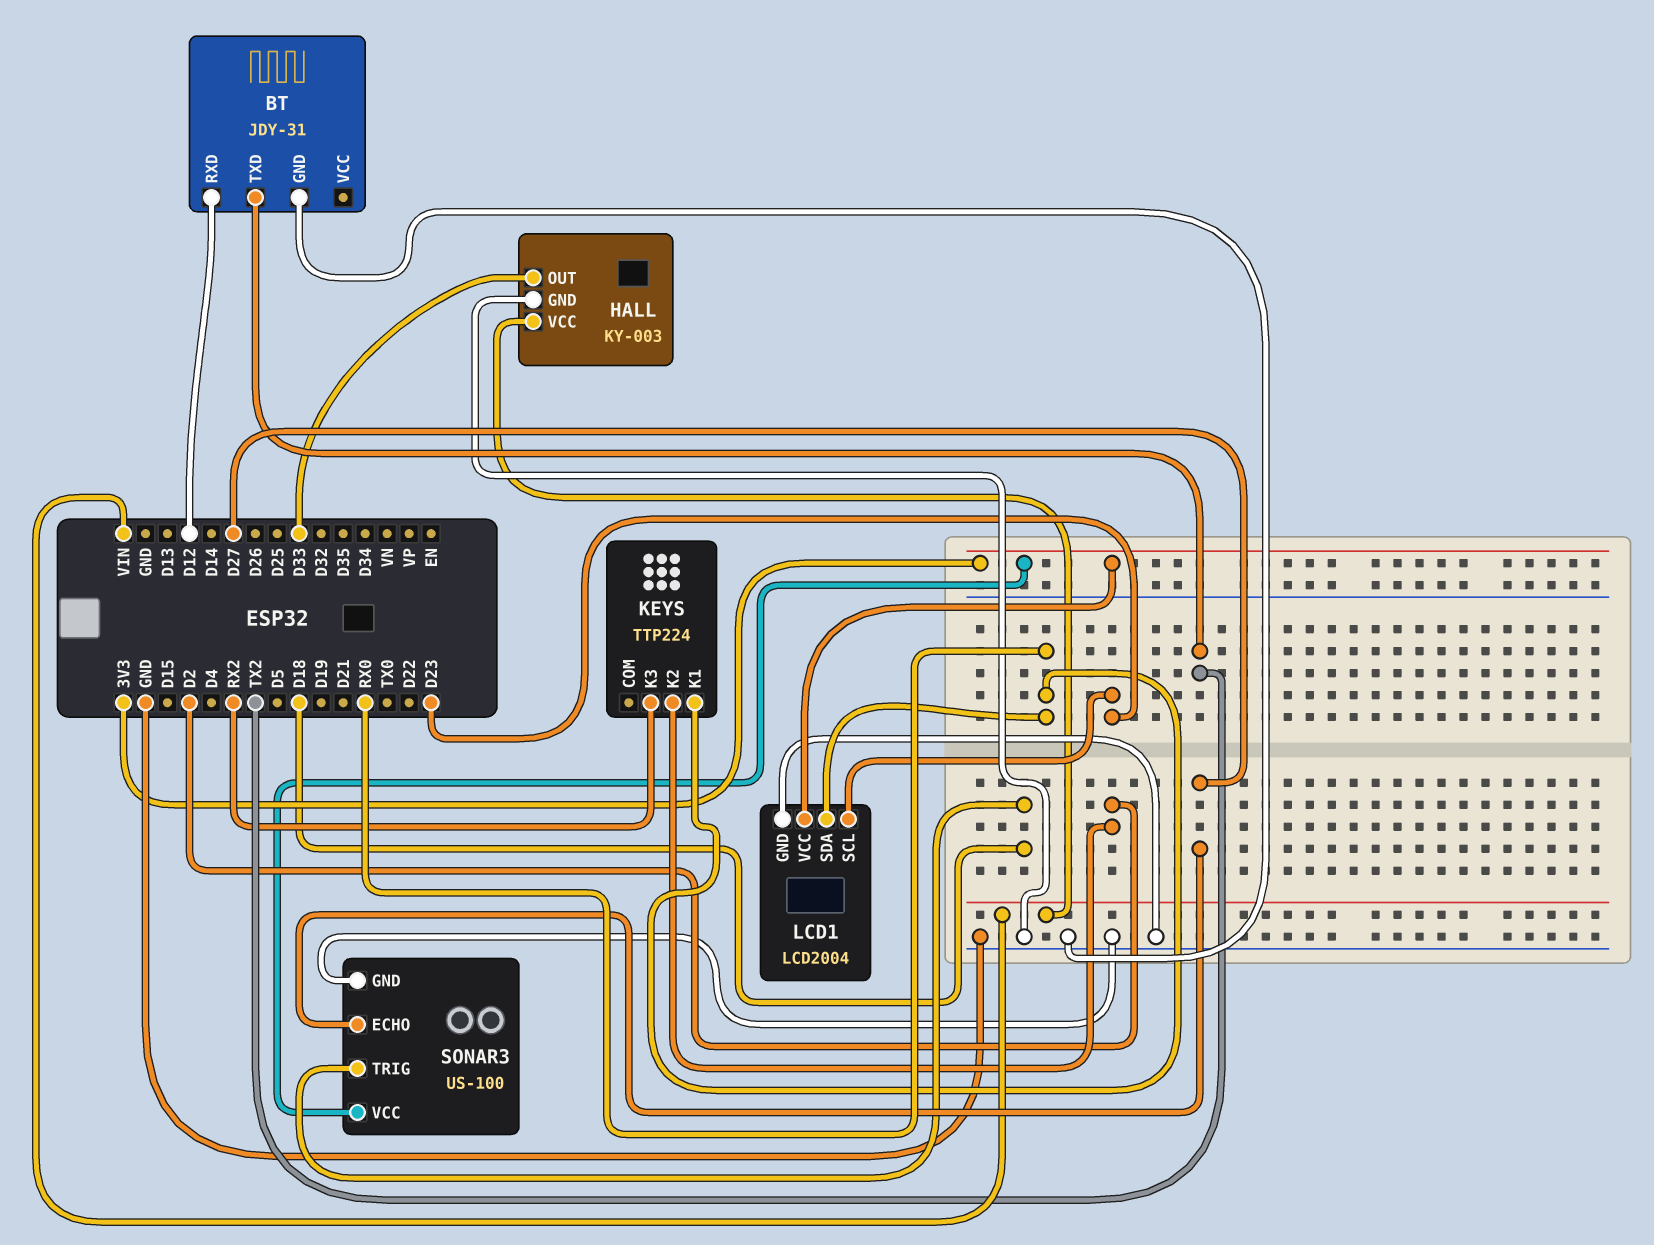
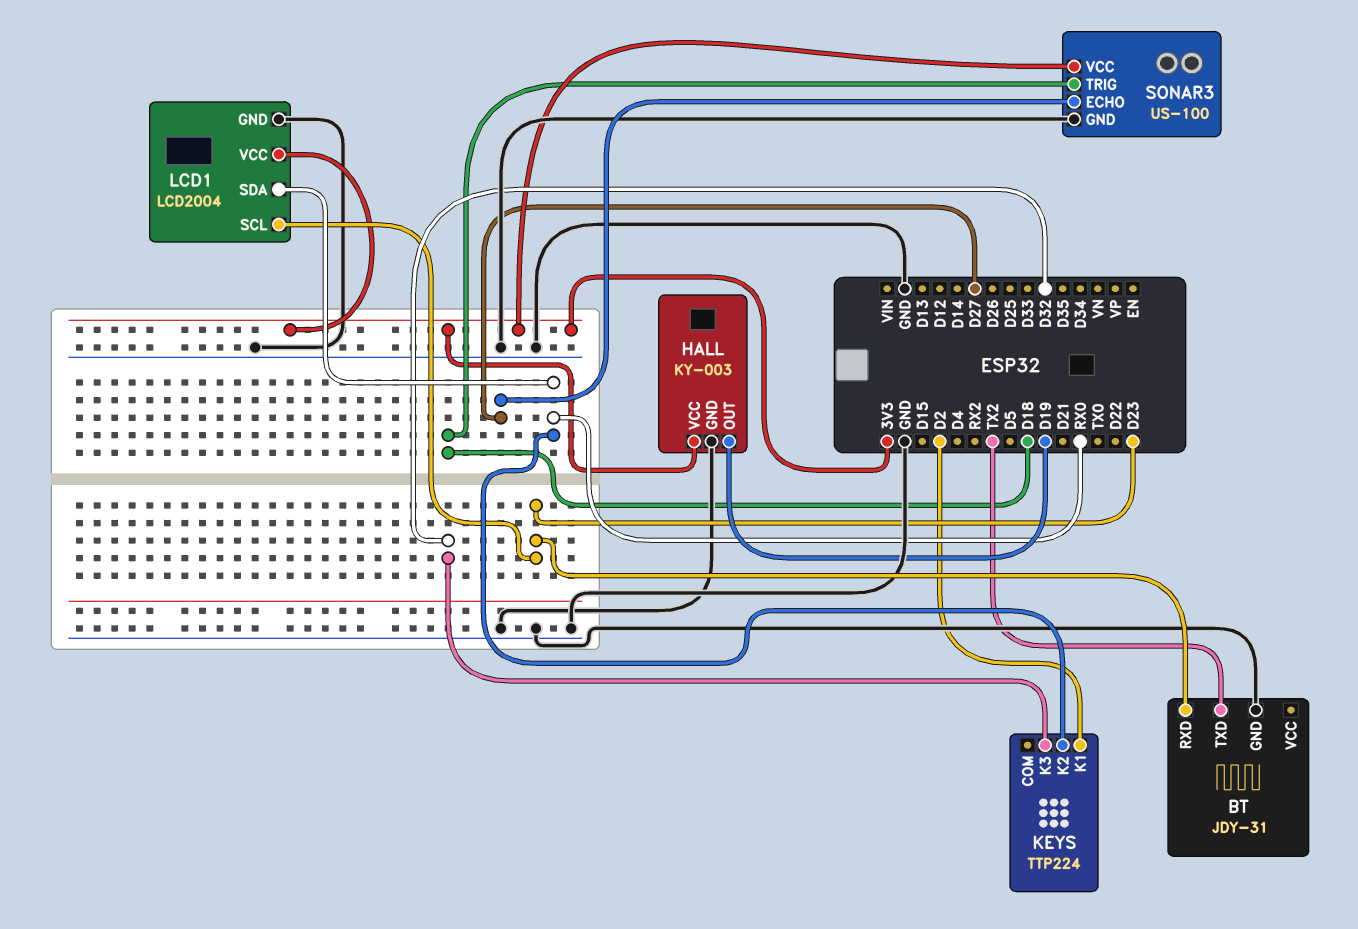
BT pin RXD: D12 -> D23
HALL pin OUT: D33 -> D19
HALL pin VCC: VIN -> 3V3
KEYS pin K1: RX0 -> D2
KEYS pin K2: D2 -> RX0
KEYS pin K3: RX2 -> D32

